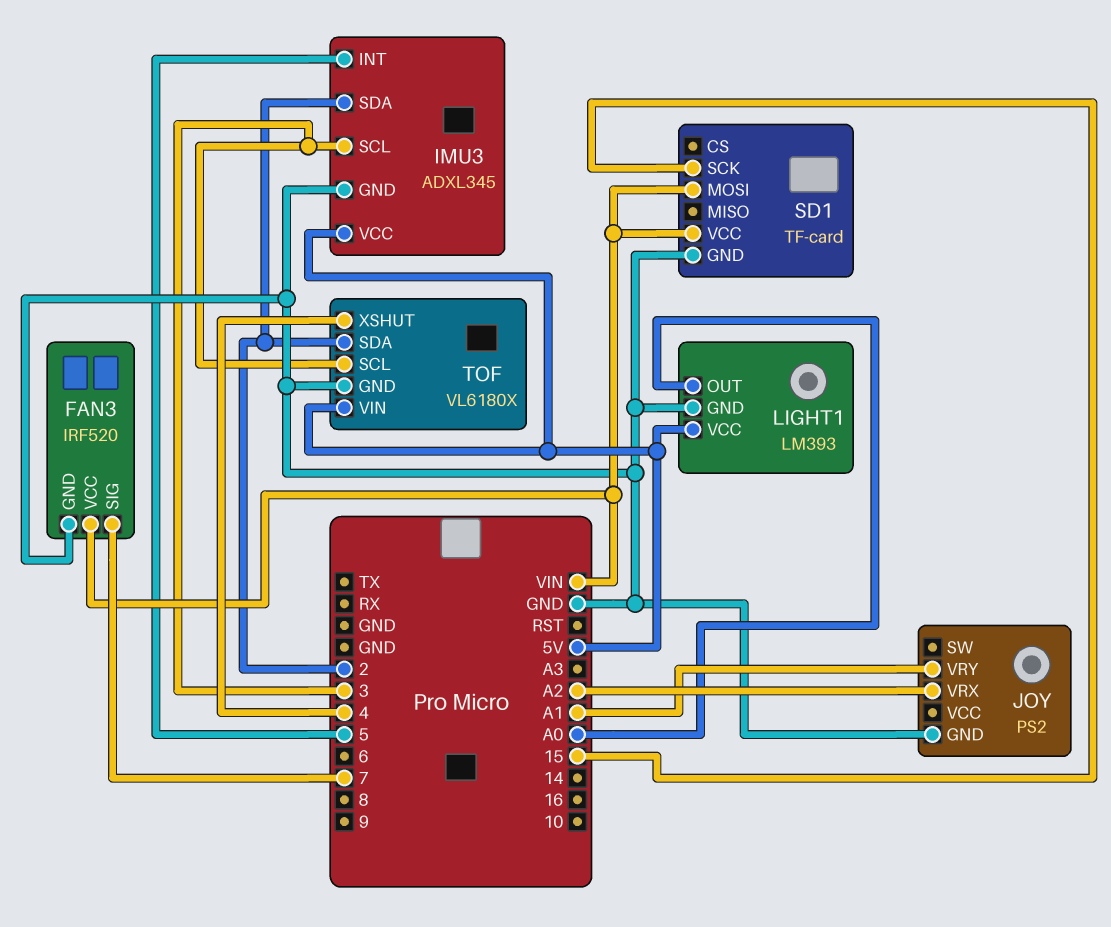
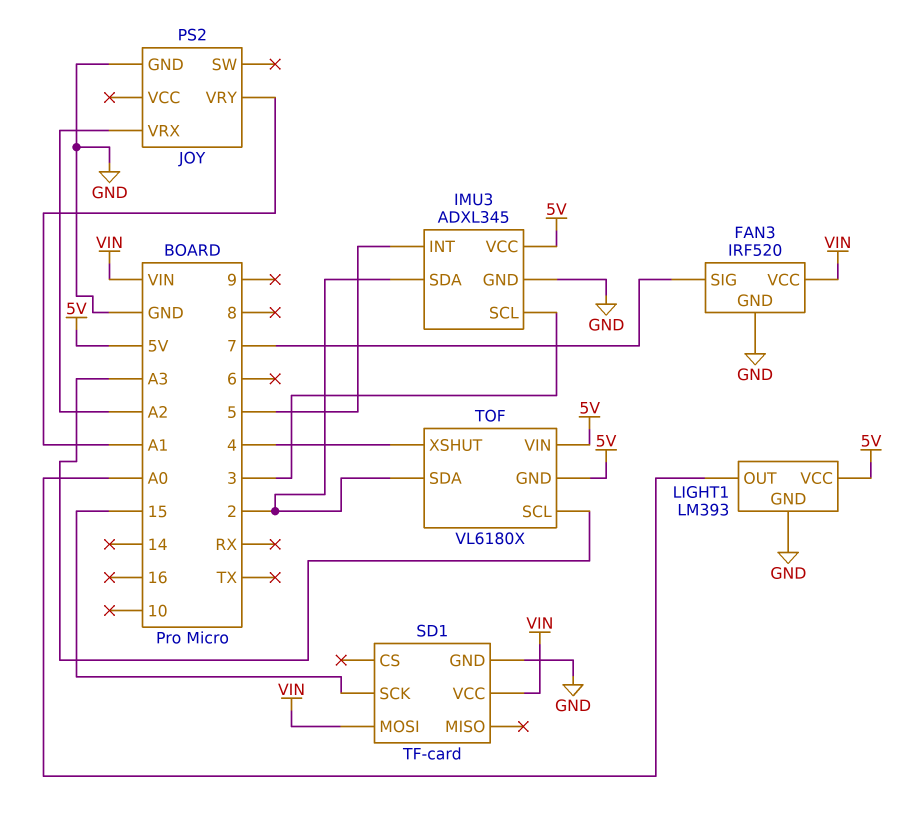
TOF pin GND: GND -> 5V
TOF pin SCL: 3 -> A3

